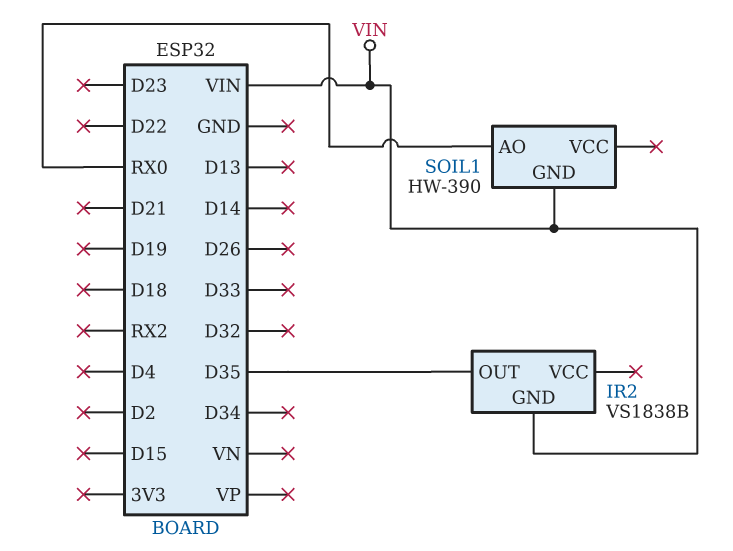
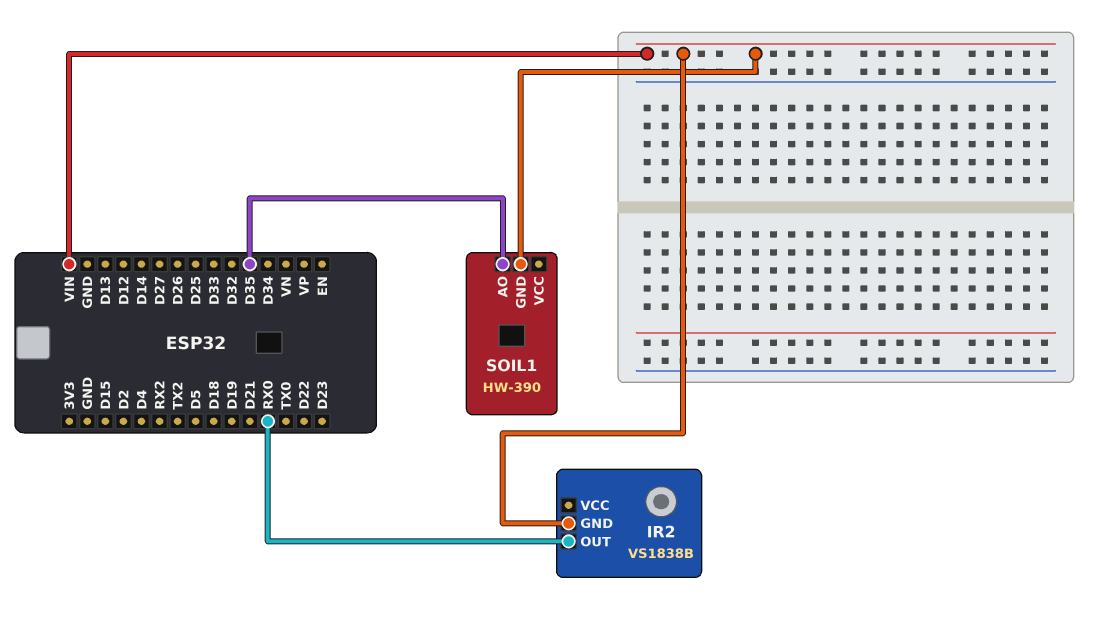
IR2 pin OUT: D35 -> RX0
SOIL1 pin AO: RX0 -> D35

